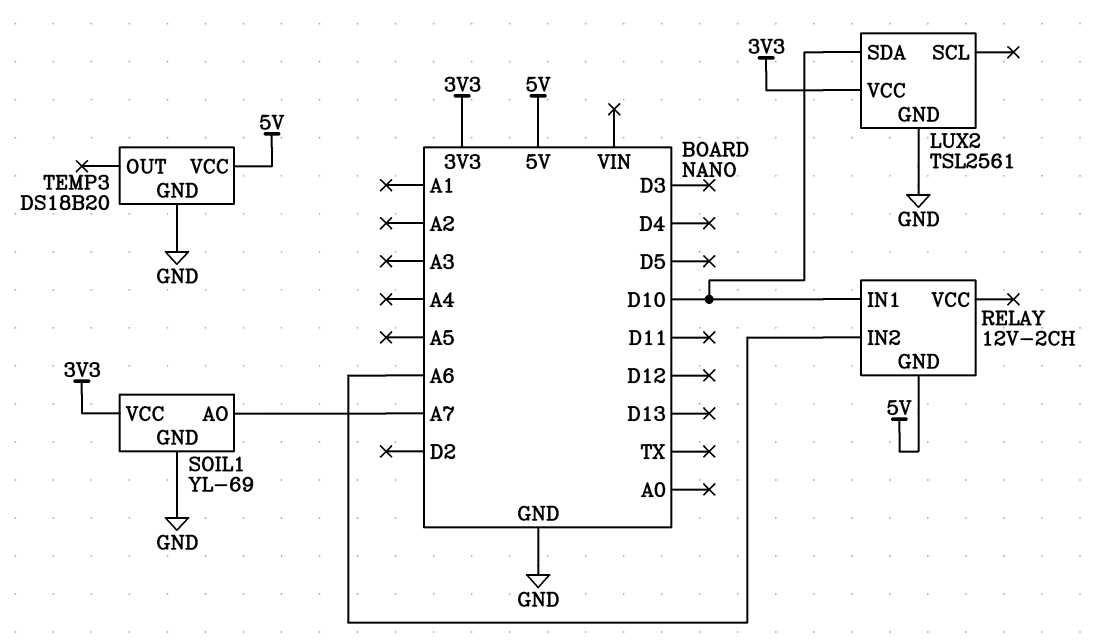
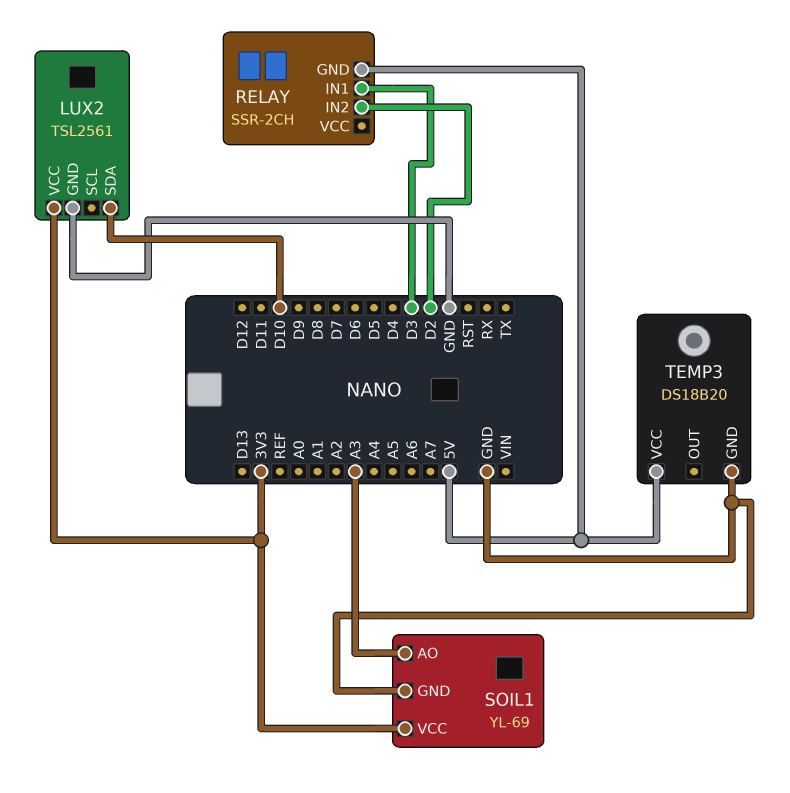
RELAY: 12V-2CH -> SSR-2CH
RELAY pin IN1: D10 -> D3
RELAY pin IN2: A6 -> D2
SOIL1 pin AO: A7 -> A3

